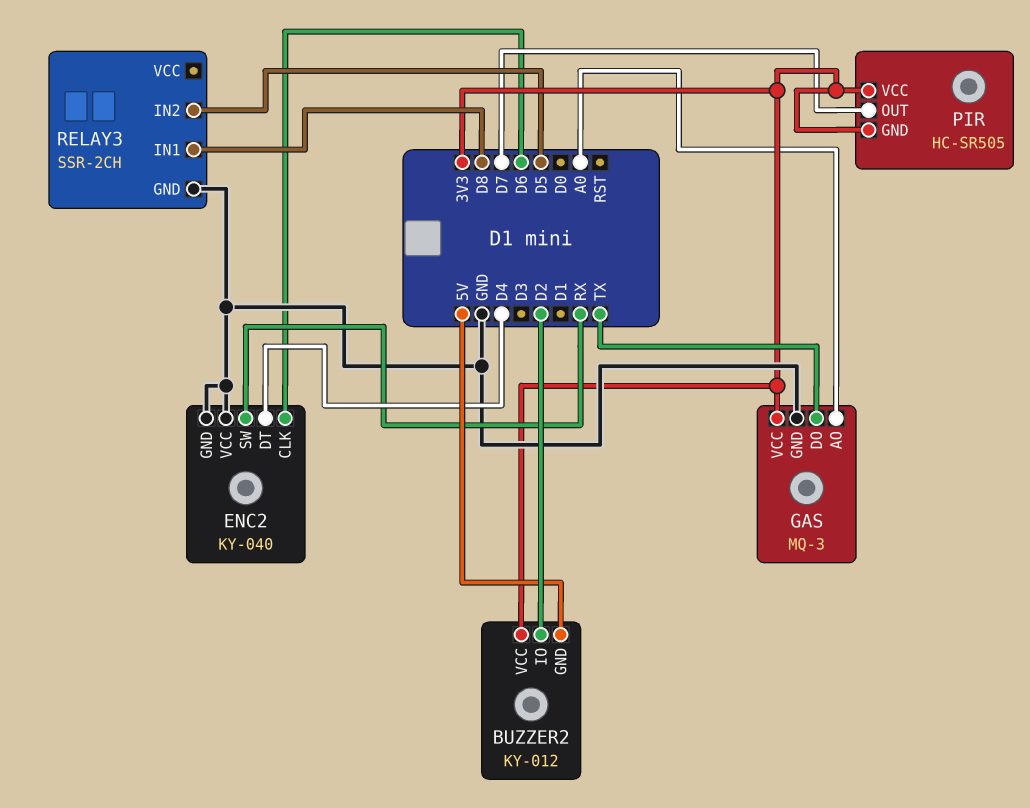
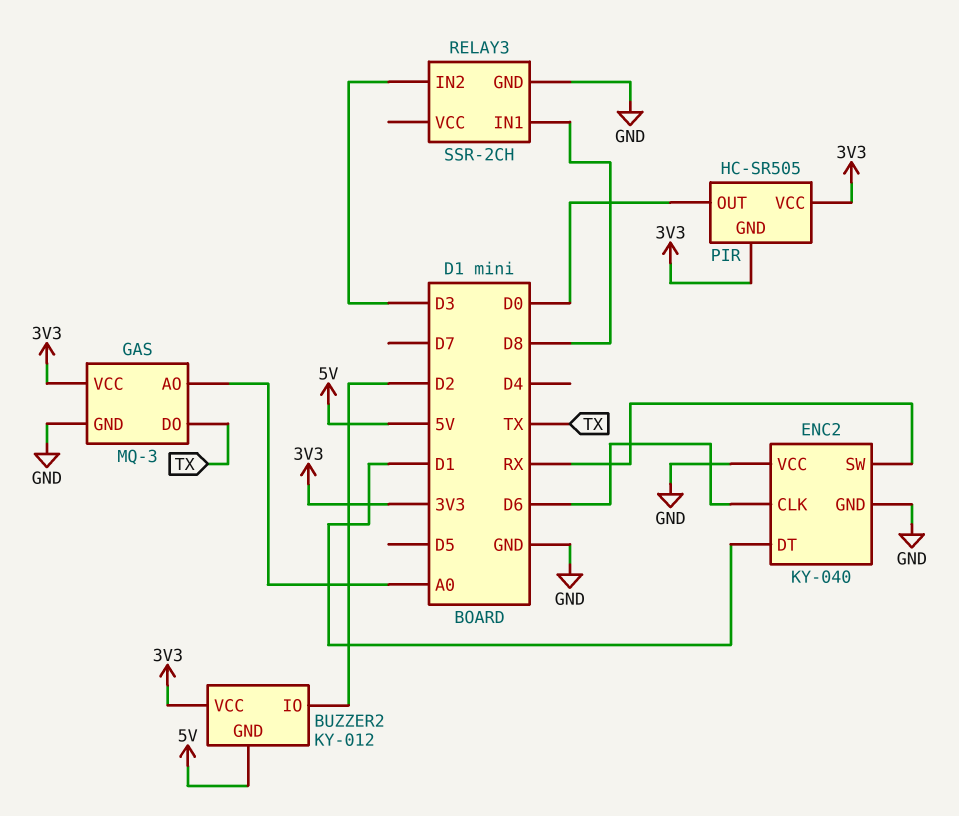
ENC2 pin DT: D4 -> D1
PIR pin OUT: D7 -> D0
RELAY3 pin IN2: D5 -> D3

